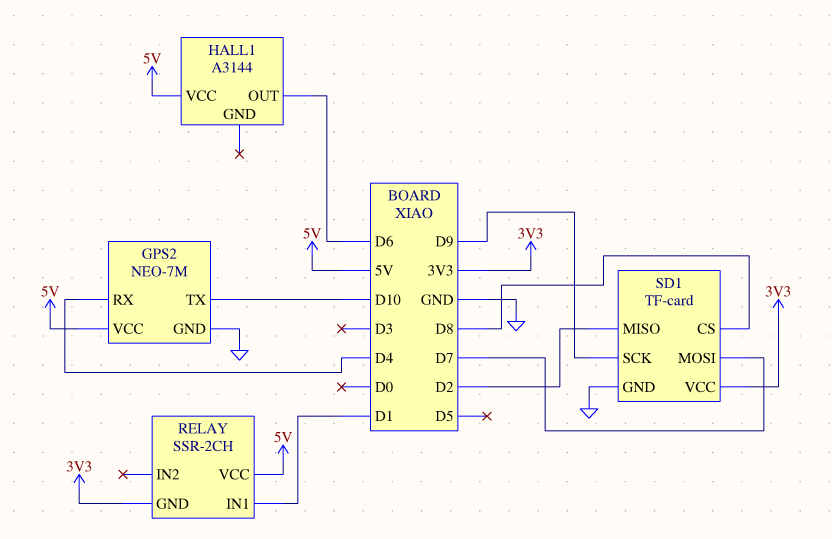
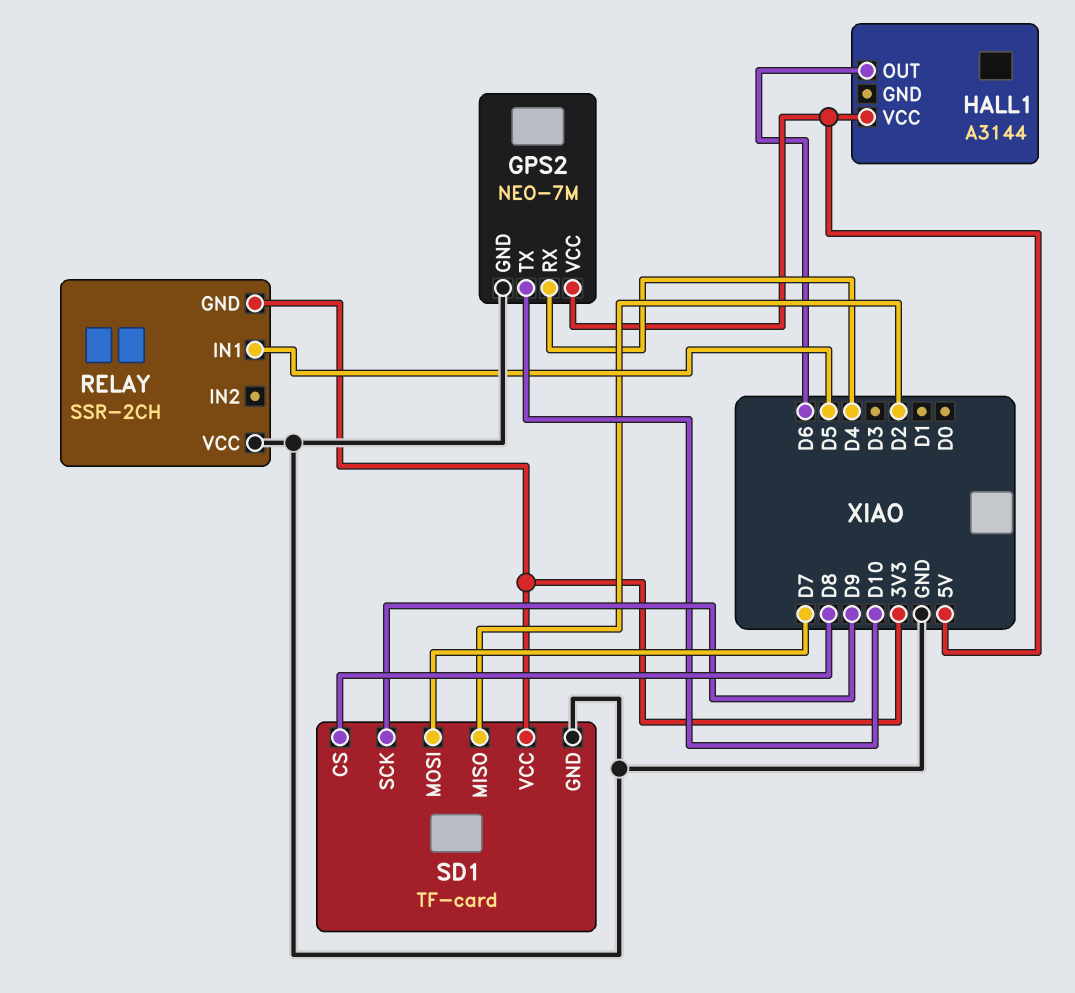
RELAY pin IN1: D1 -> D5
RELAY pin VCC: 5V -> GND

